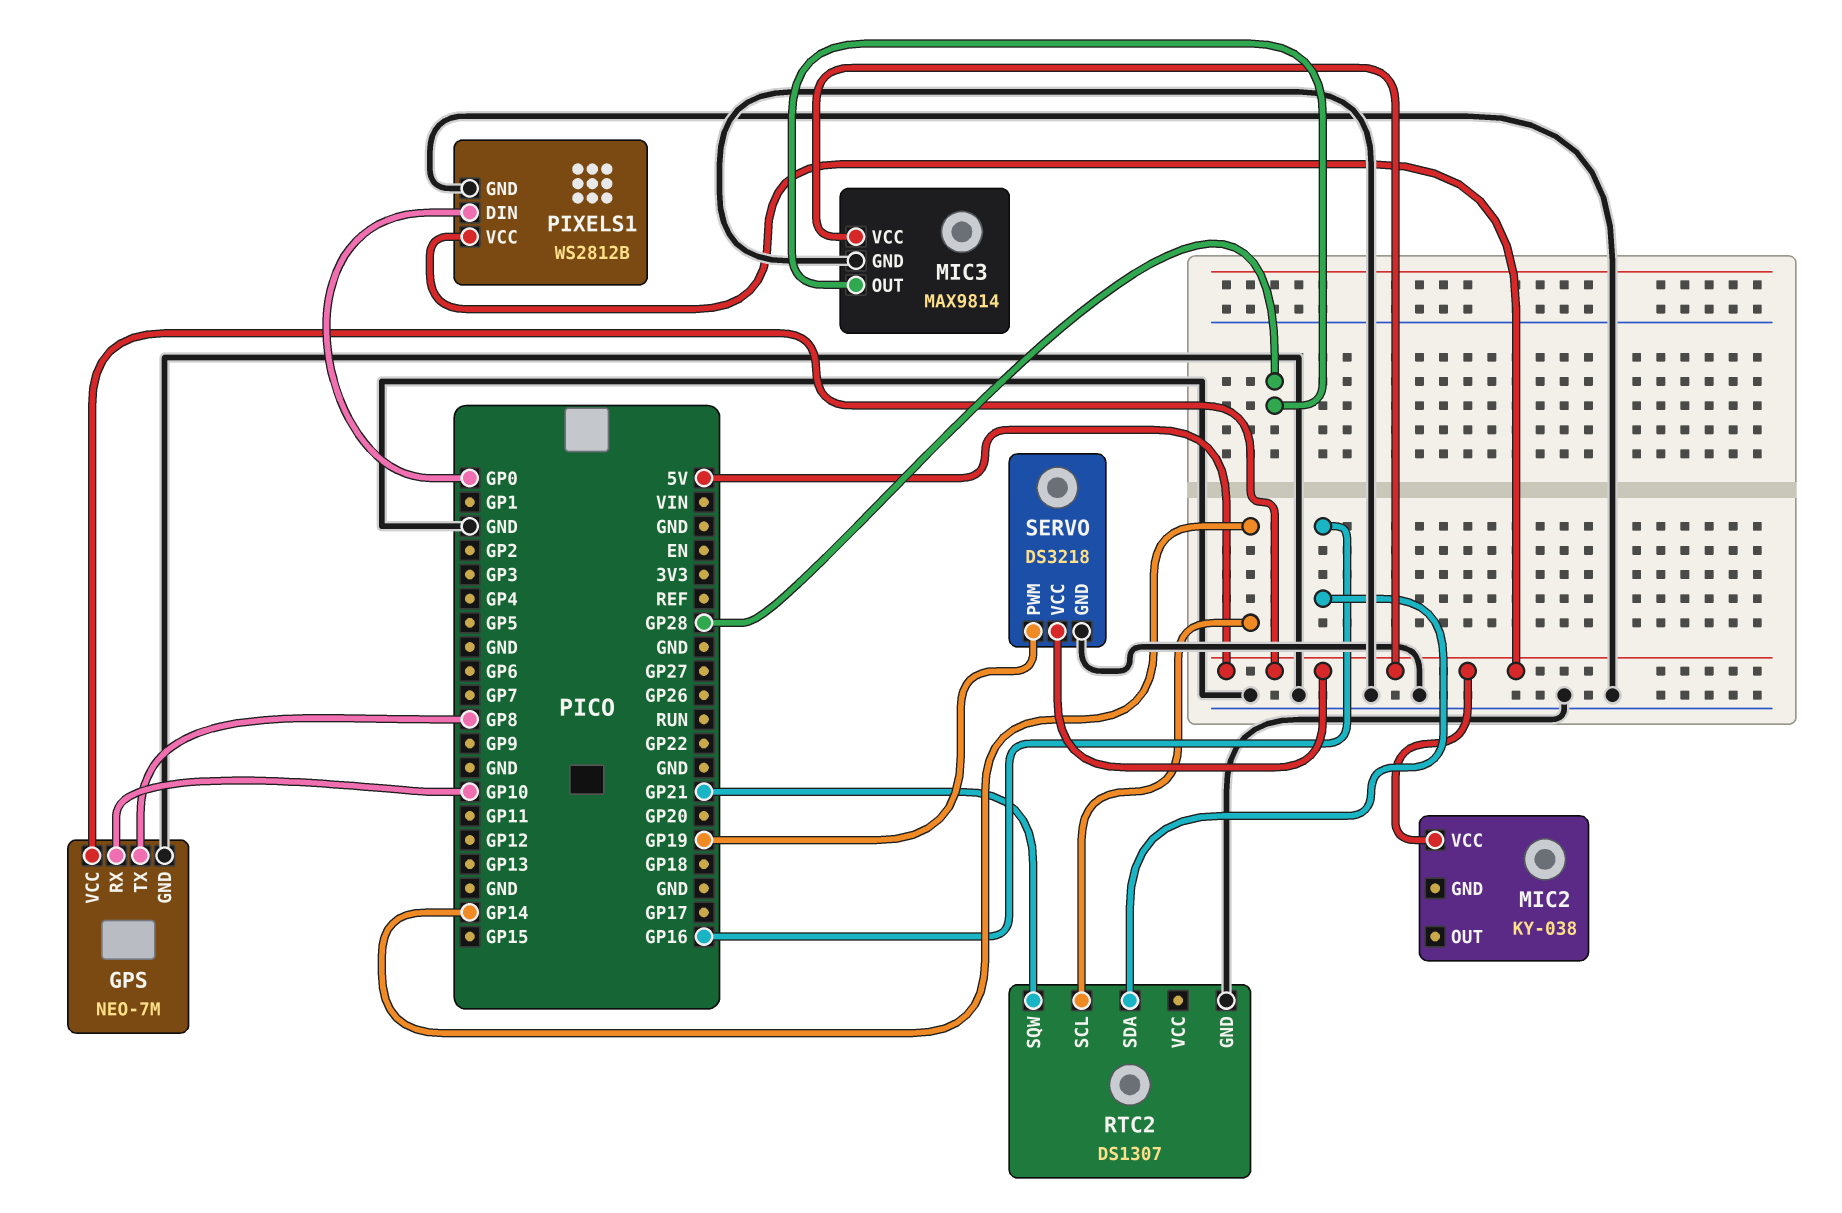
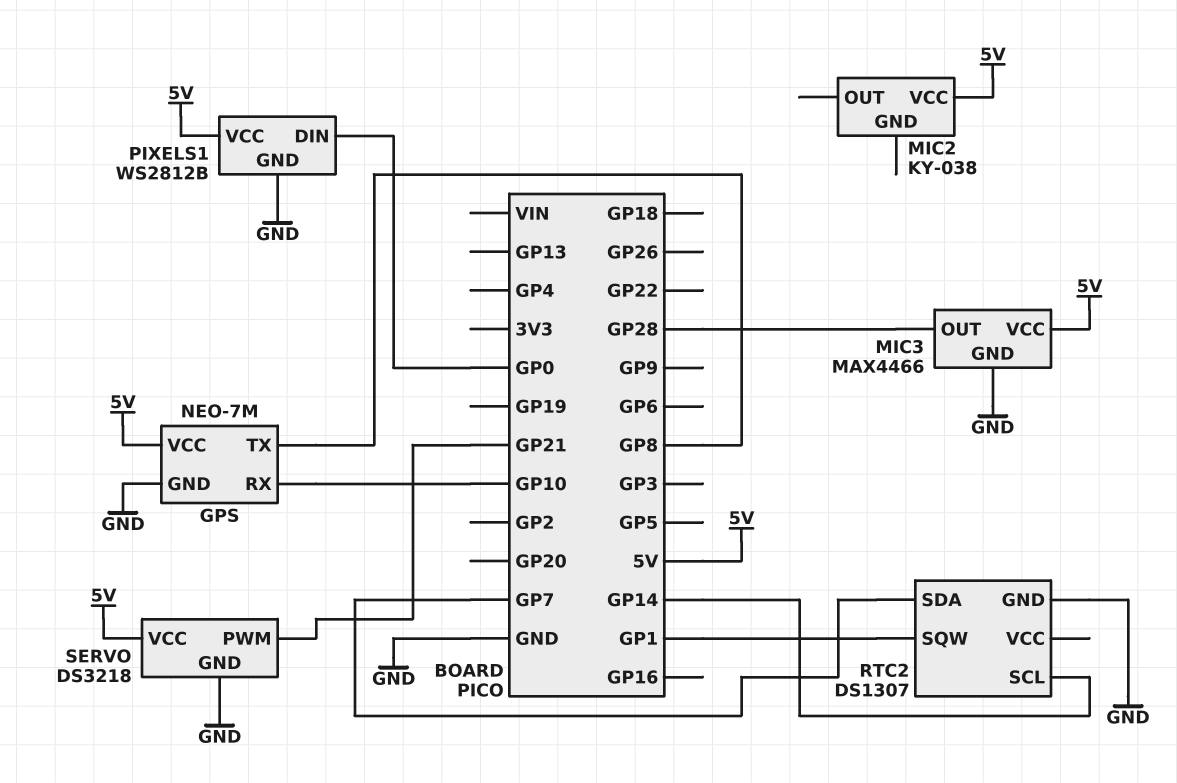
MIC3: MAX9814 -> MAX4466
RTC2 pin SDA: GP16 -> GP7
RTC2 pin SQW: GP21 -> GP1
SERVO pin PWM: GP19 -> GP21

